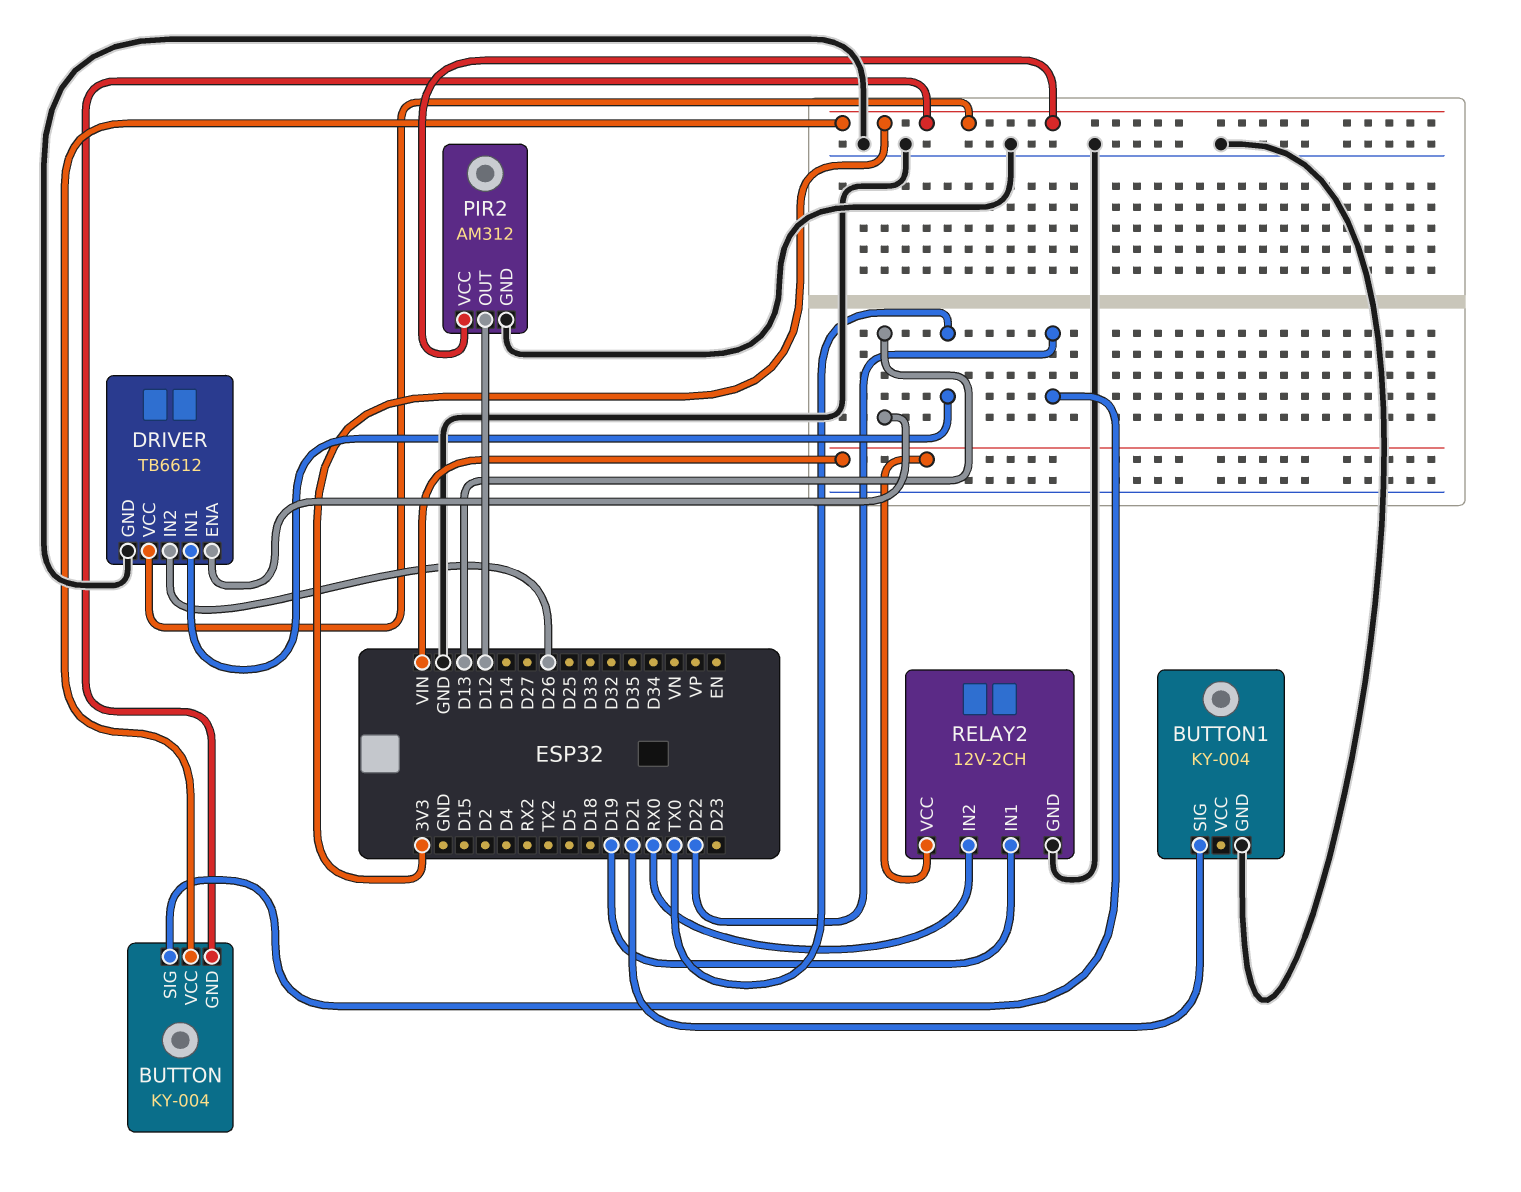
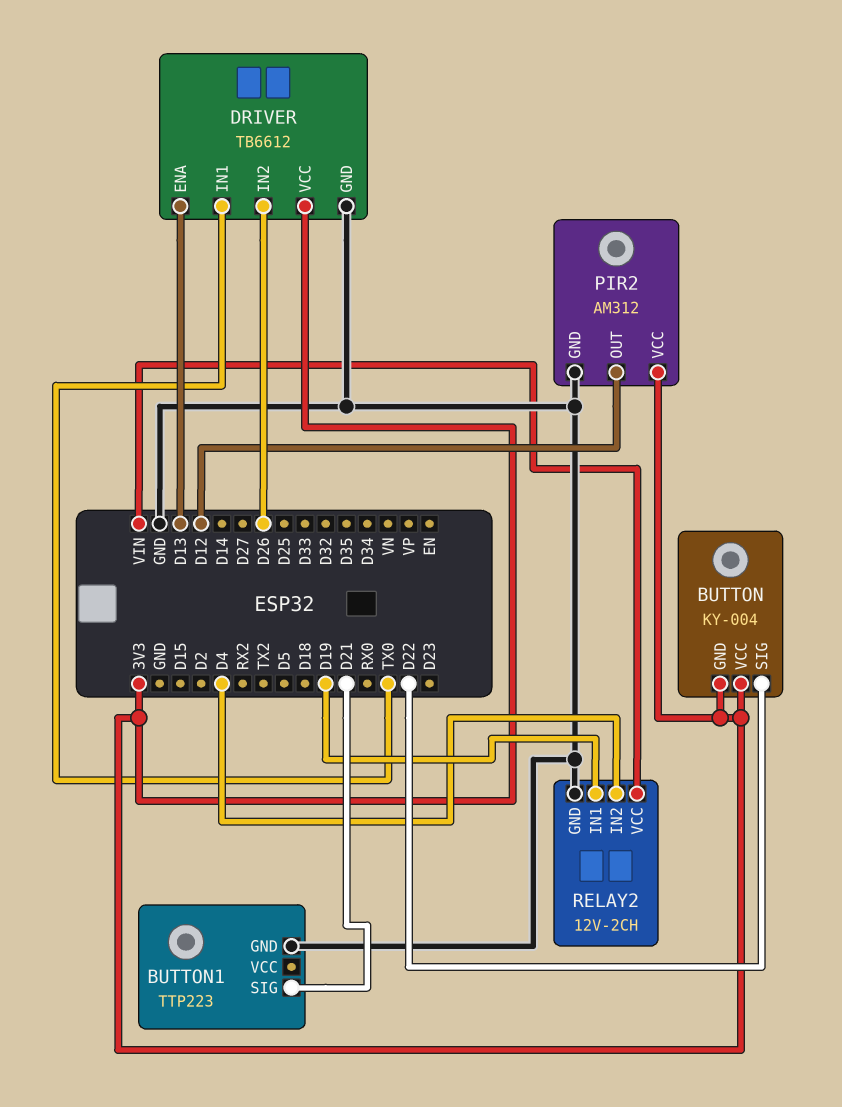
BUTTON1: KY-004 -> TTP223
RELAY2 pin IN2: RX0 -> D4

